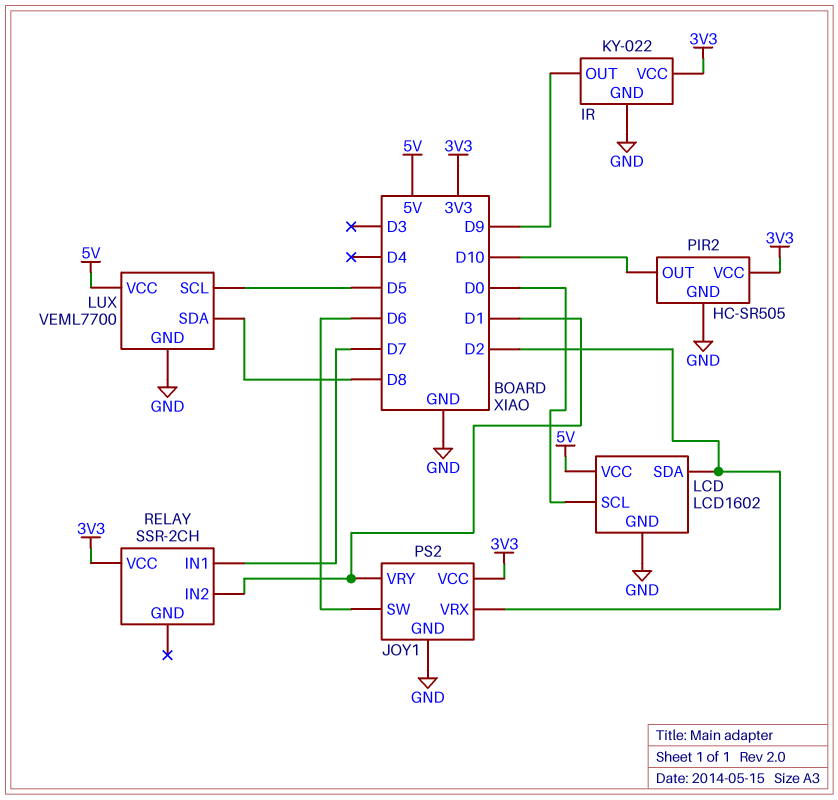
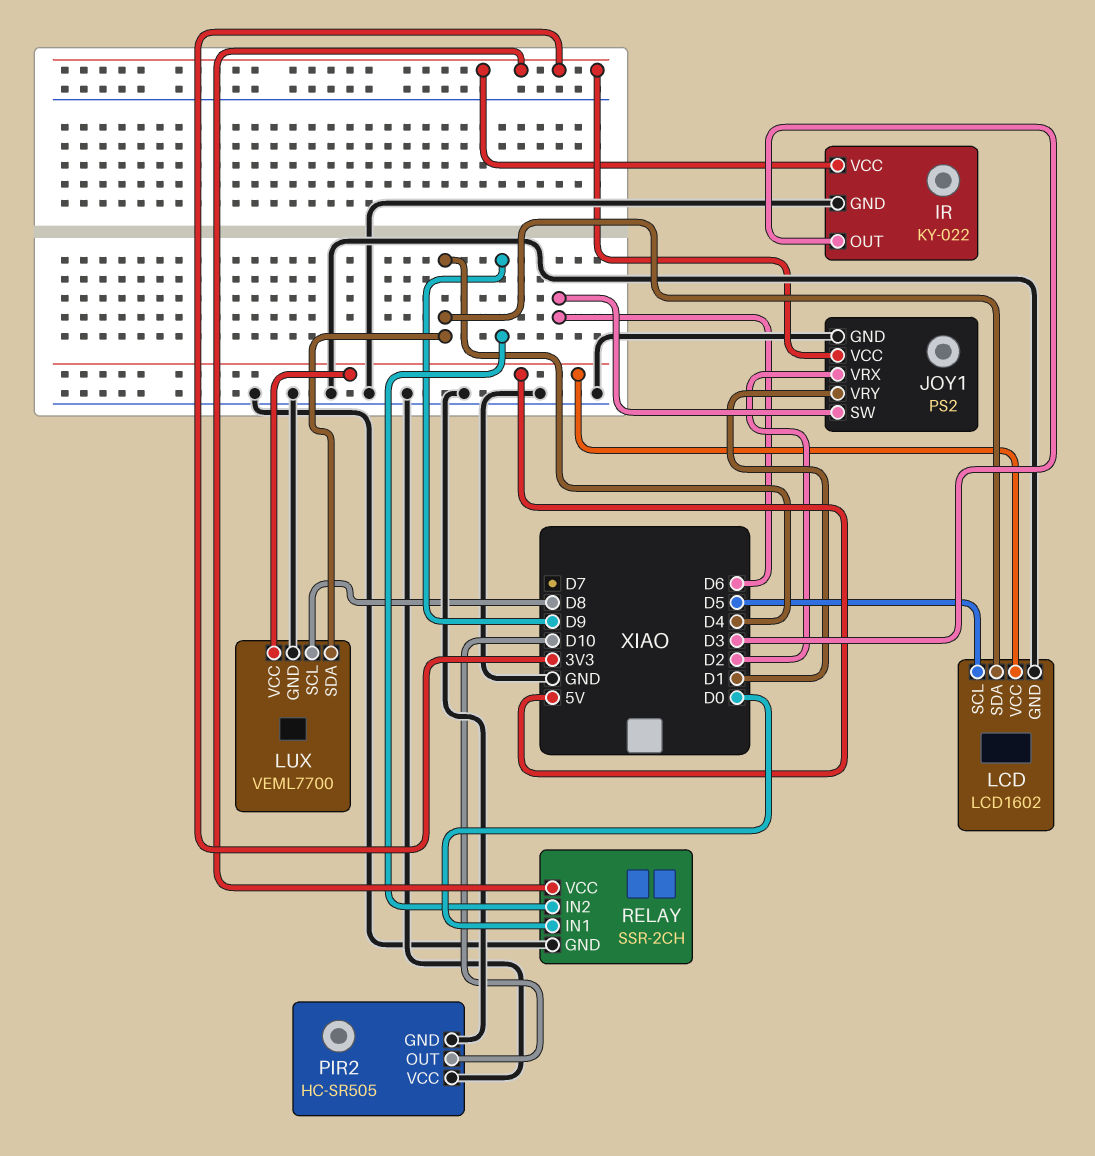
IR pin OUT: D9 -> D3
LCD pin SCL: D0 -> D5
LCD pin SDA: D2 -> D4
LUX pin SCL: D5 -> D8
LUX pin SDA: D8 -> D4
PIR2 pin VCC: 3V3 -> GND
RELAY pin GND: none -> GND
RELAY pin IN1: D7 -> D0
RELAY pin IN2: D1 -> D9

